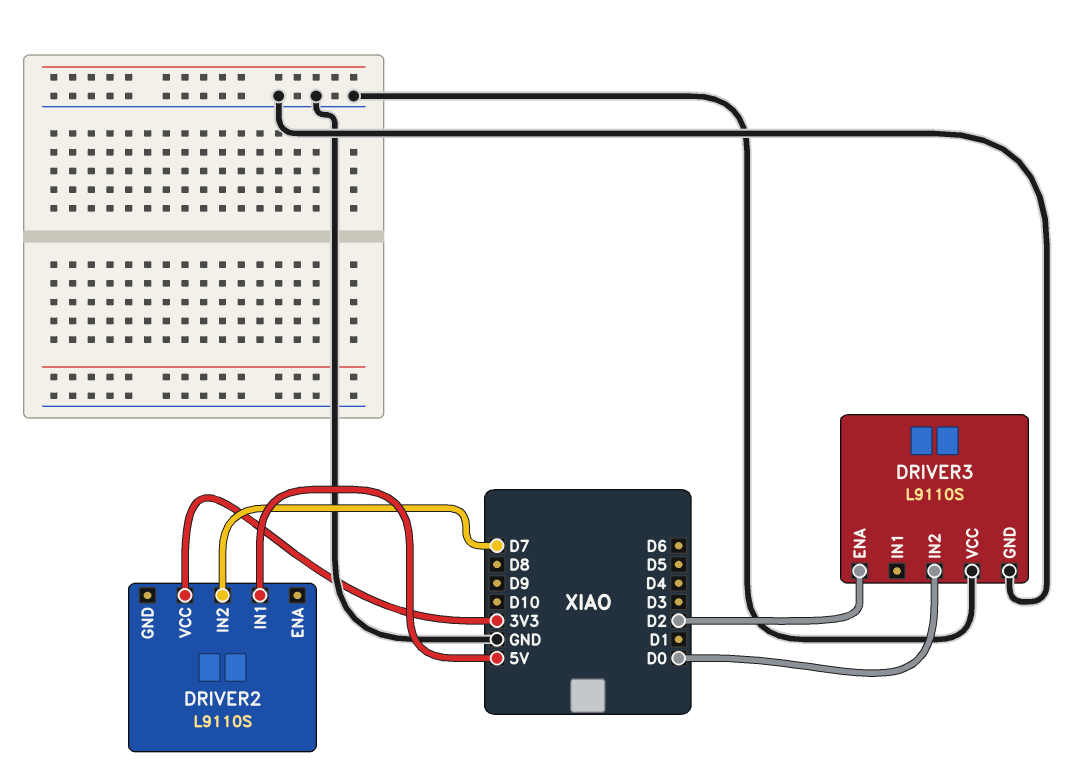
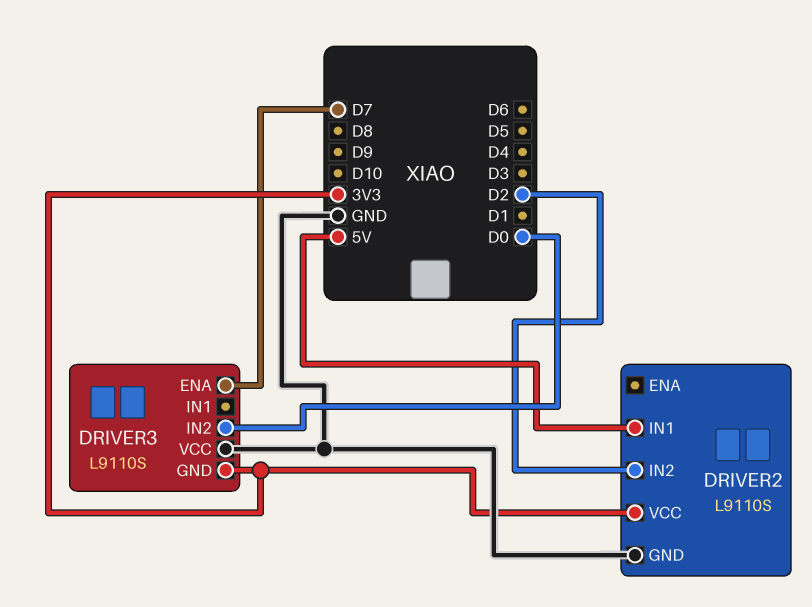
DRIVER2 pin GND: none -> GND
DRIVER2 pin IN2: D7 -> D2
DRIVER3 pin ENA: D2 -> D7
DRIVER3 pin GND: GND -> 3V3

